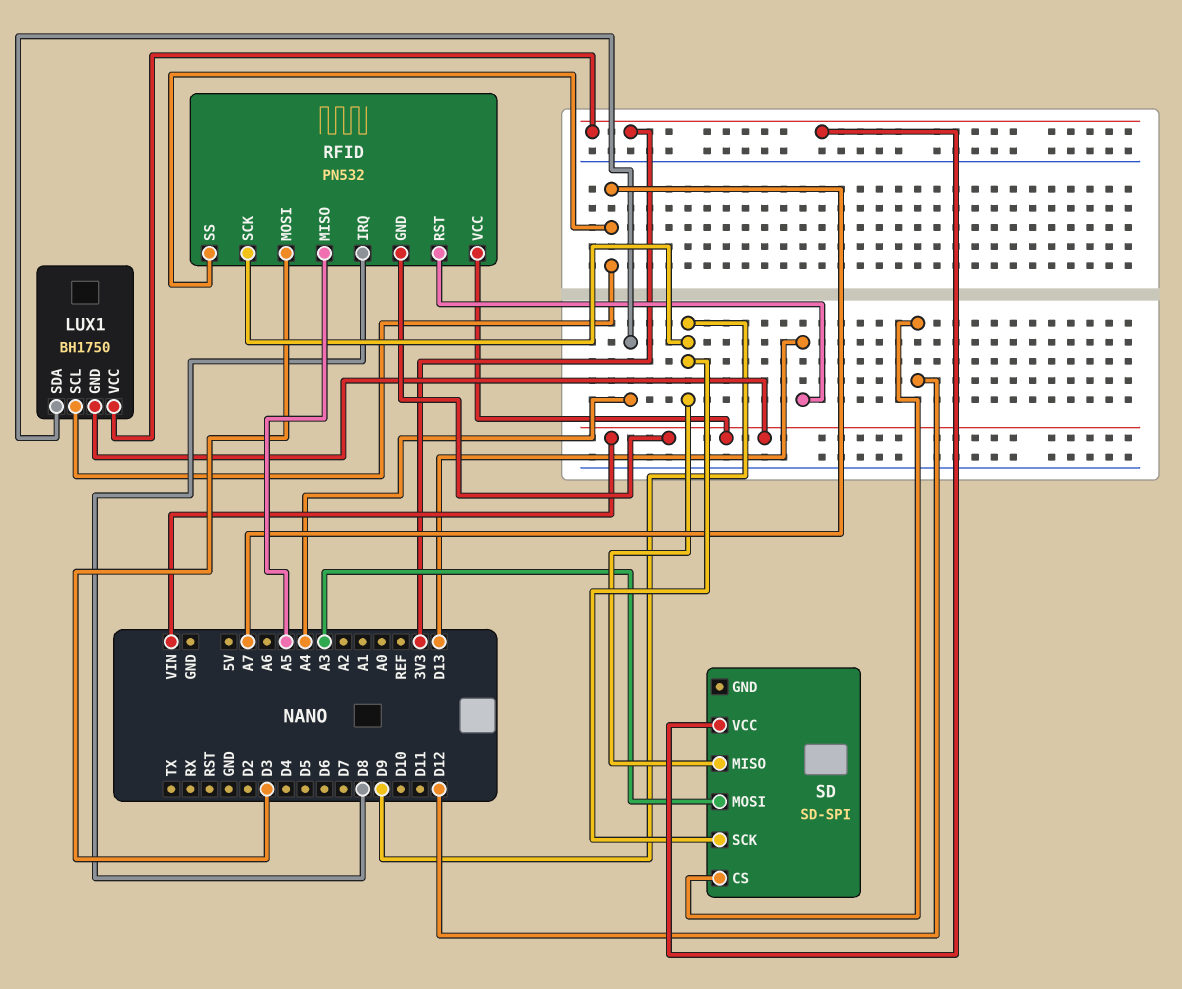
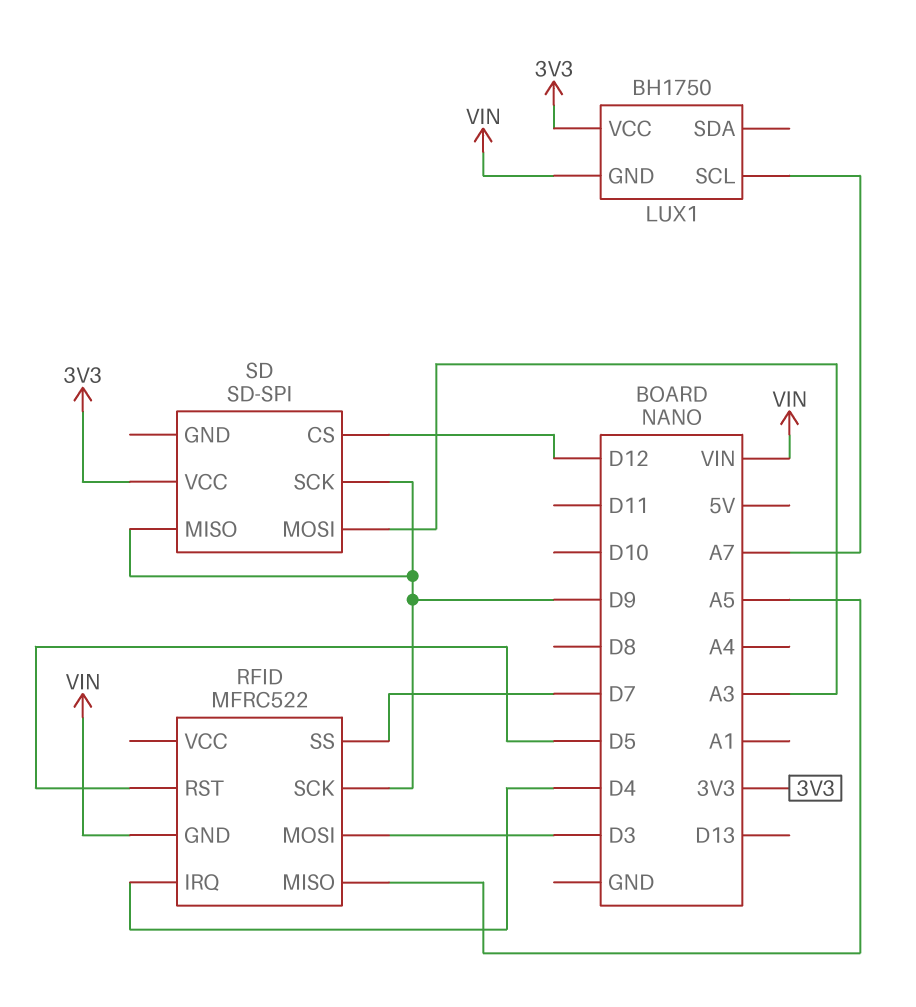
LUX1 pin SDA: A4 -> none
RFID: PN532 -> MFRC522
RFID pin IRQ: D8 -> D4
RFID pin RST: D13 -> D5
RFID pin SS: A7 -> D7
RFID pin VCC: VIN -> none

